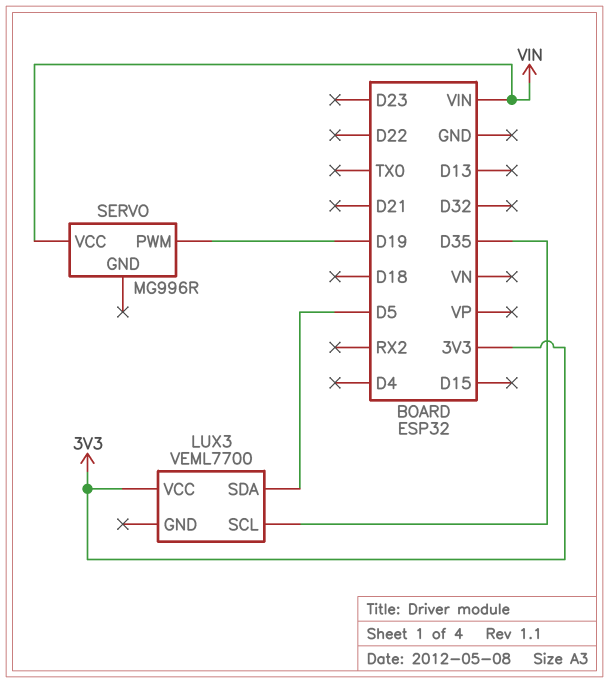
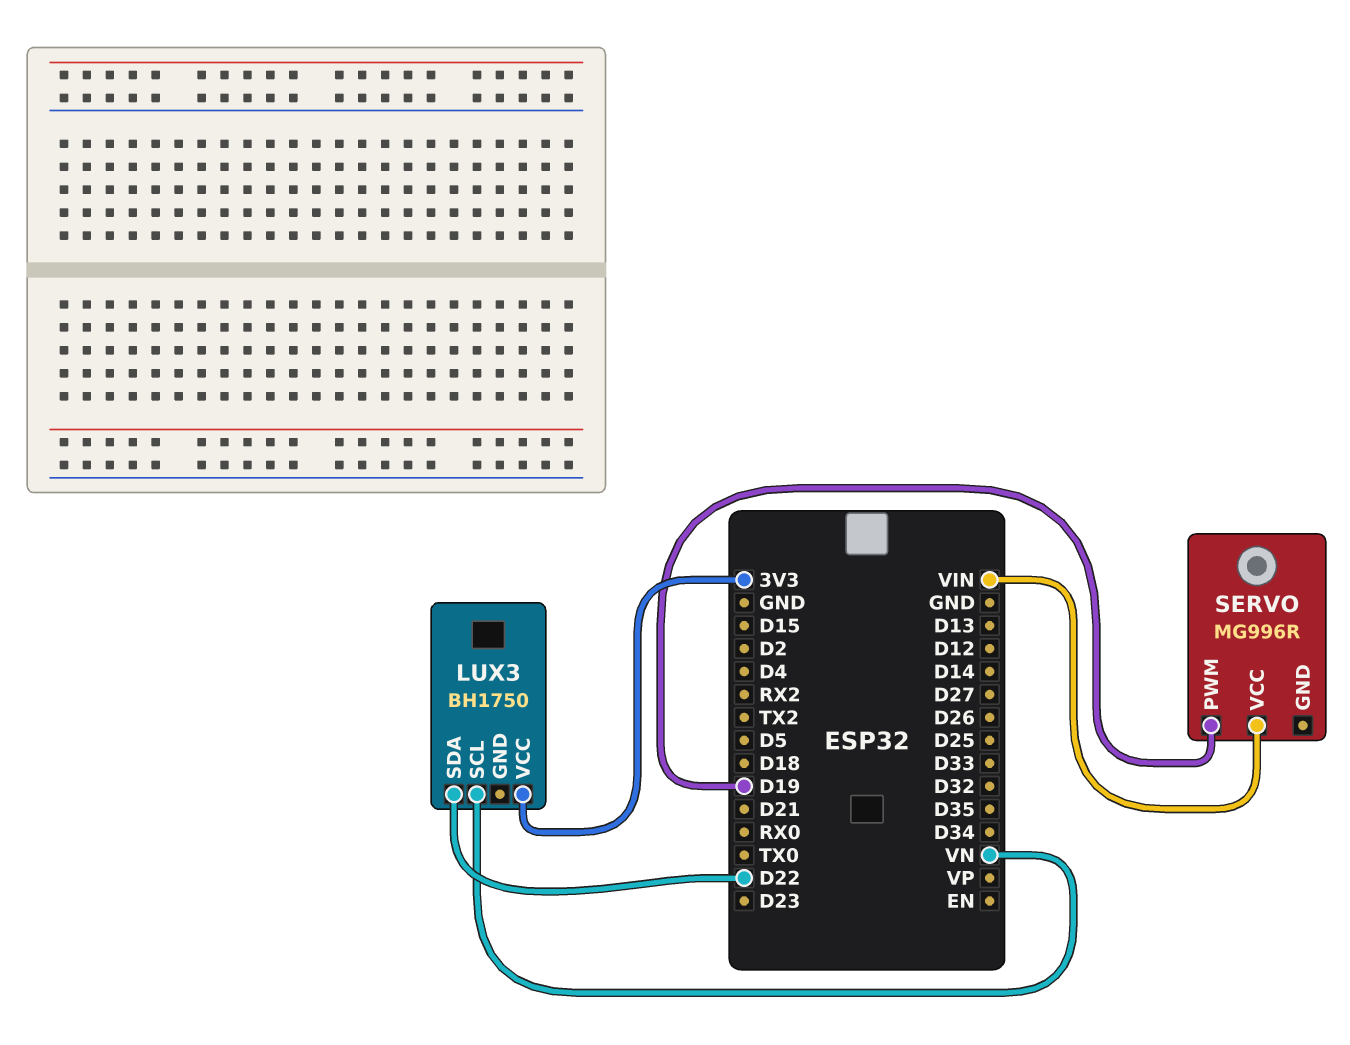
LUX3: VEML7700 -> BH1750
LUX3 pin SCL: D35 -> VN
LUX3 pin SDA: D5 -> D22

